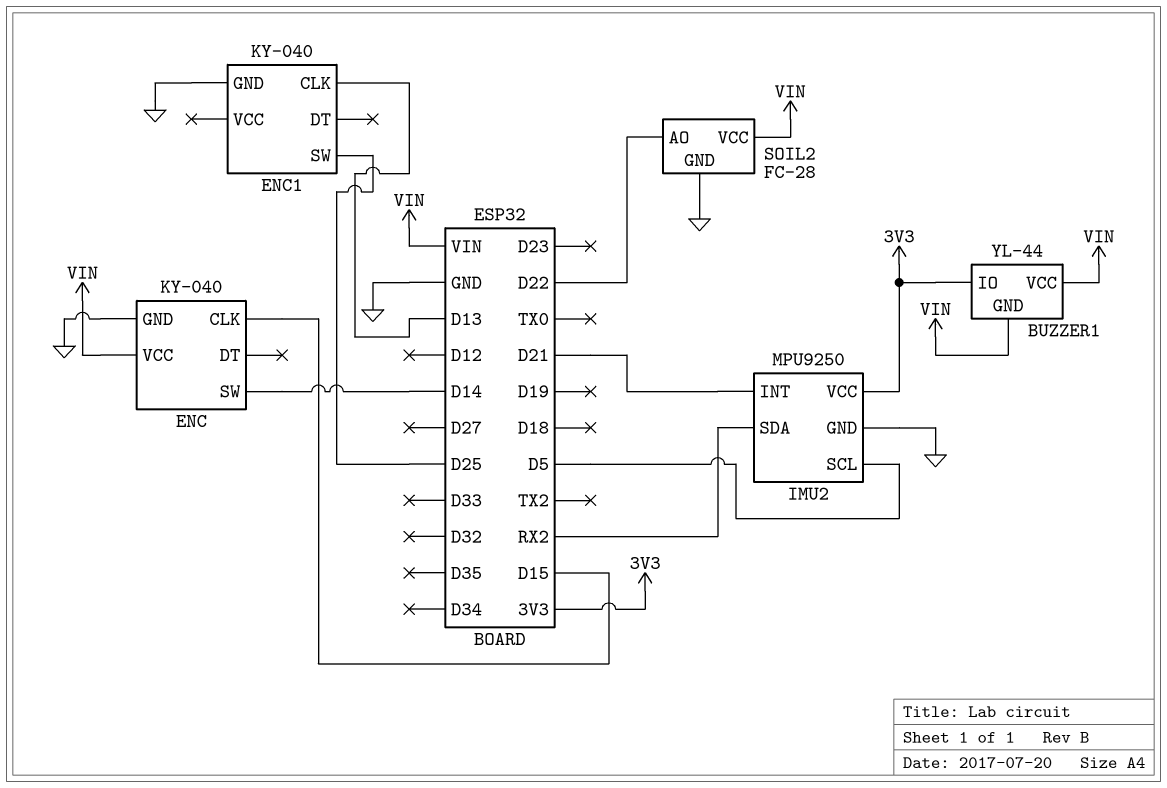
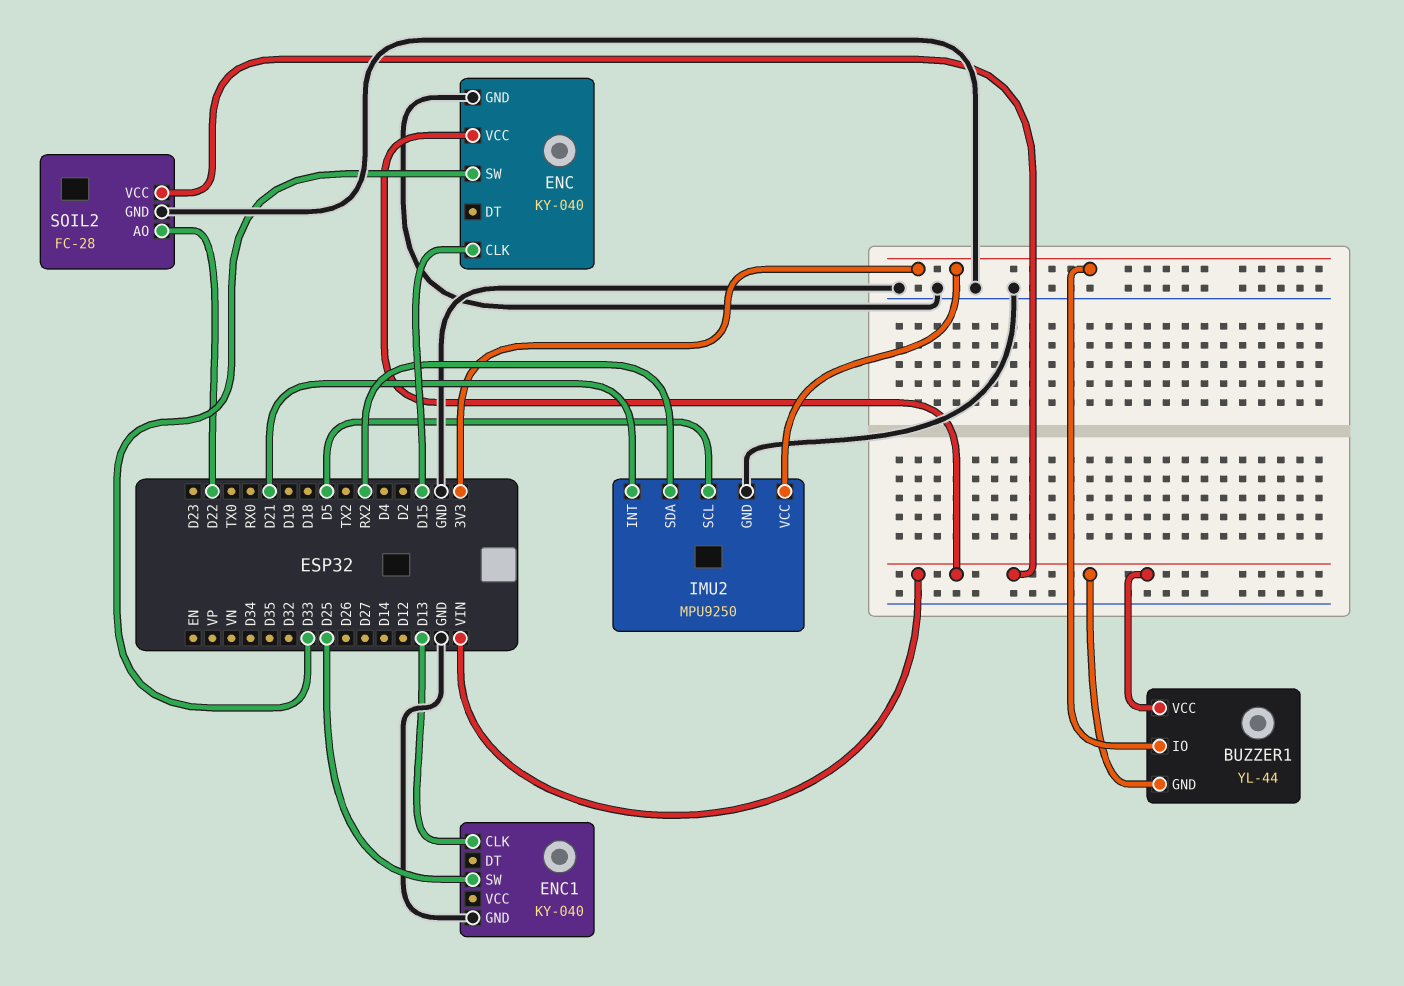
ENC pin SW: D14 -> D33

